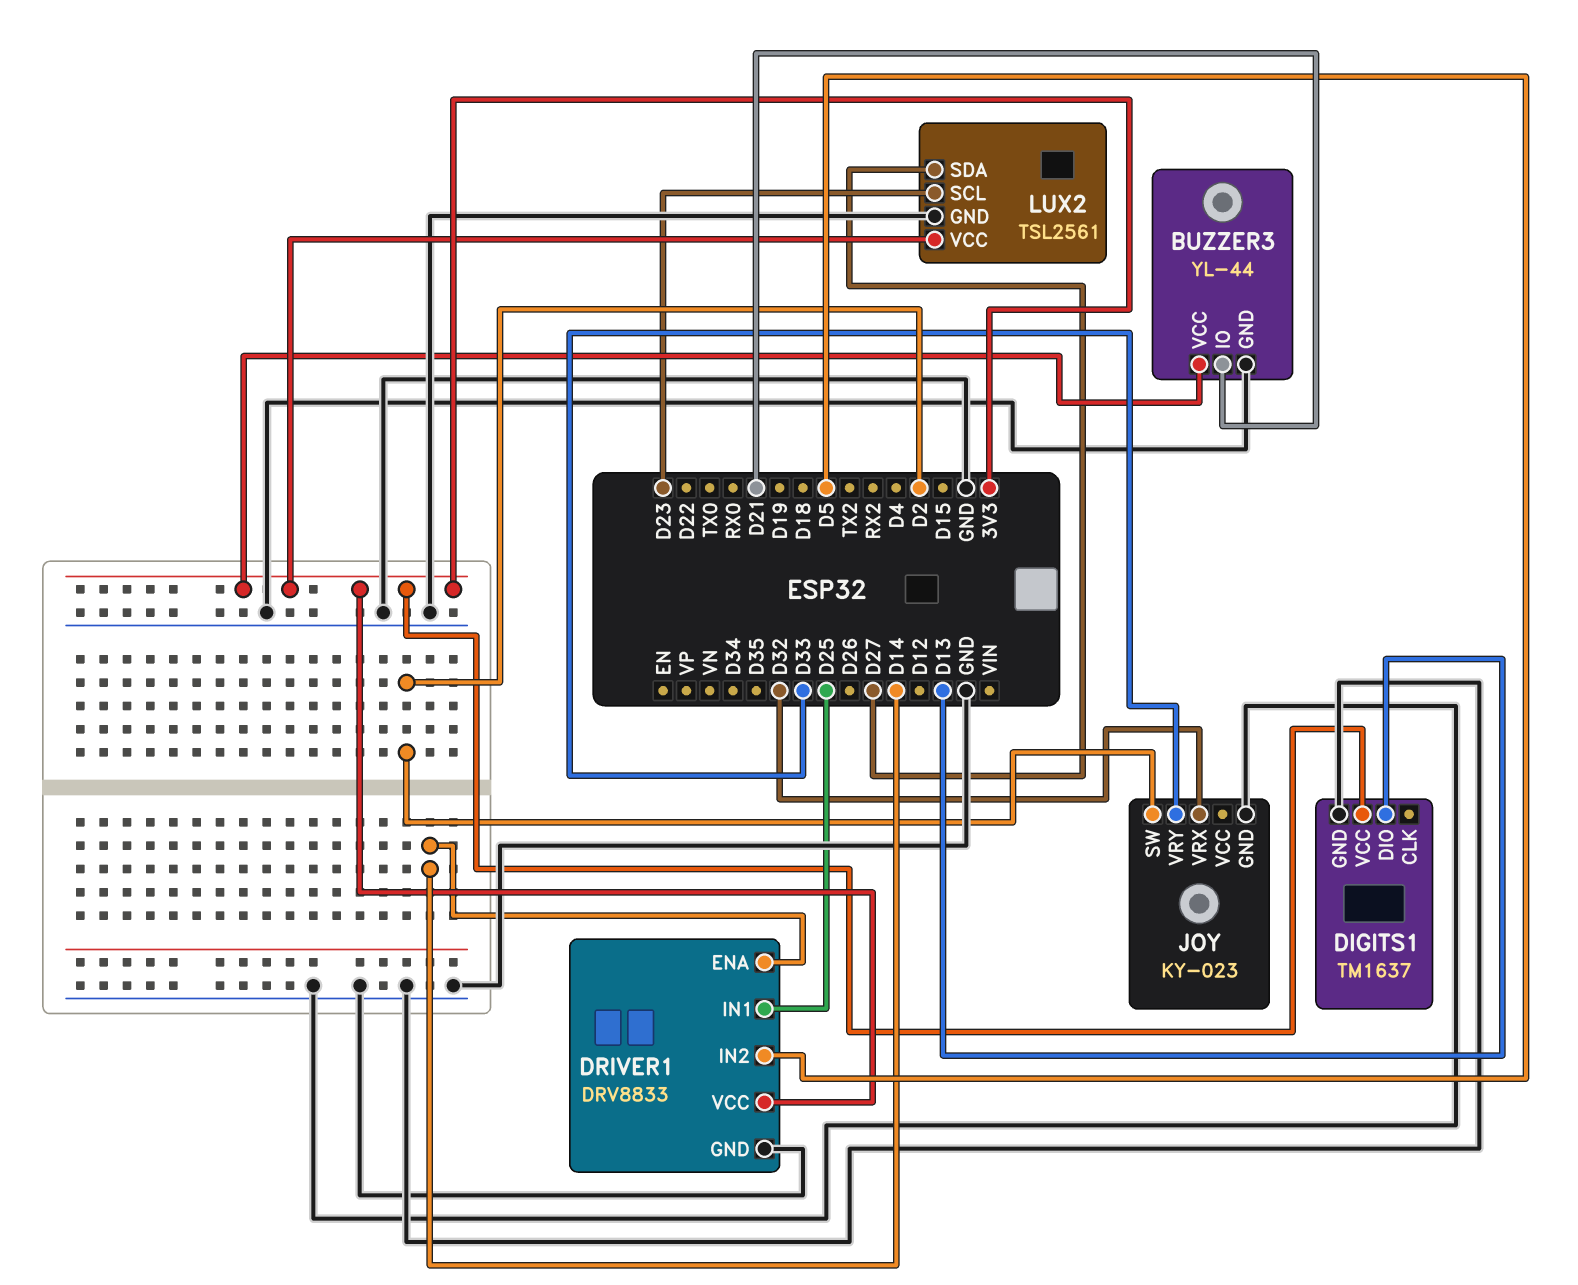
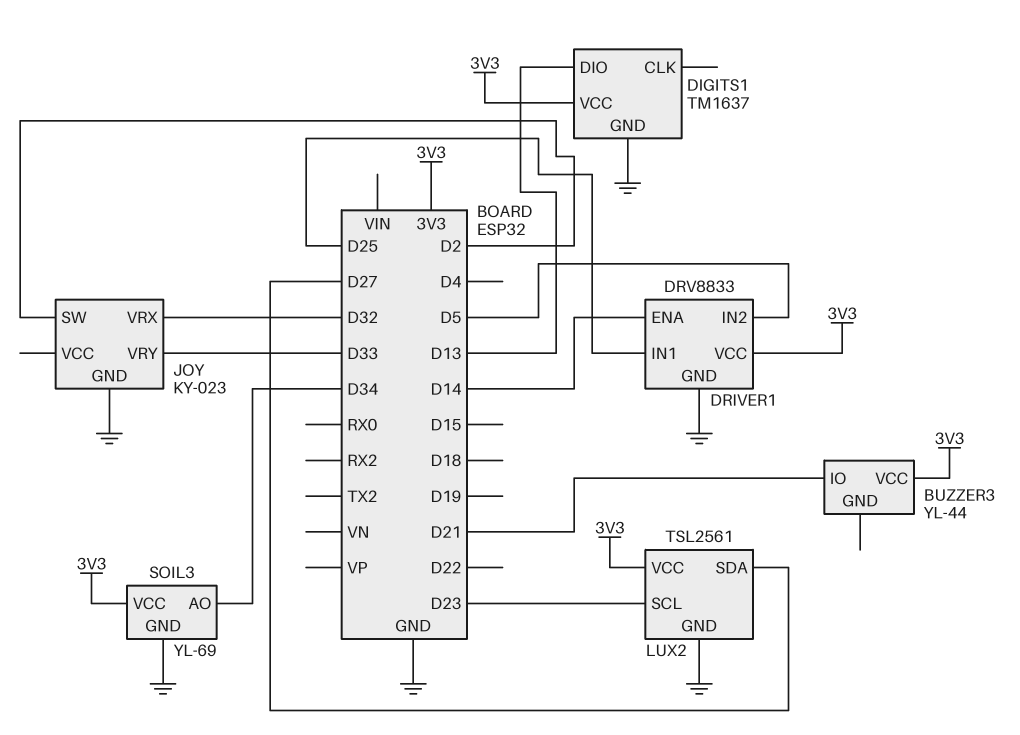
BUZZER3 pin GND: GND -> none
SOIL3: none -> YL-69
SOIL3 pin AO: none -> D34
SOIL3 pin GND: none -> GND
SOIL3 pin VCC: none -> 3V3

